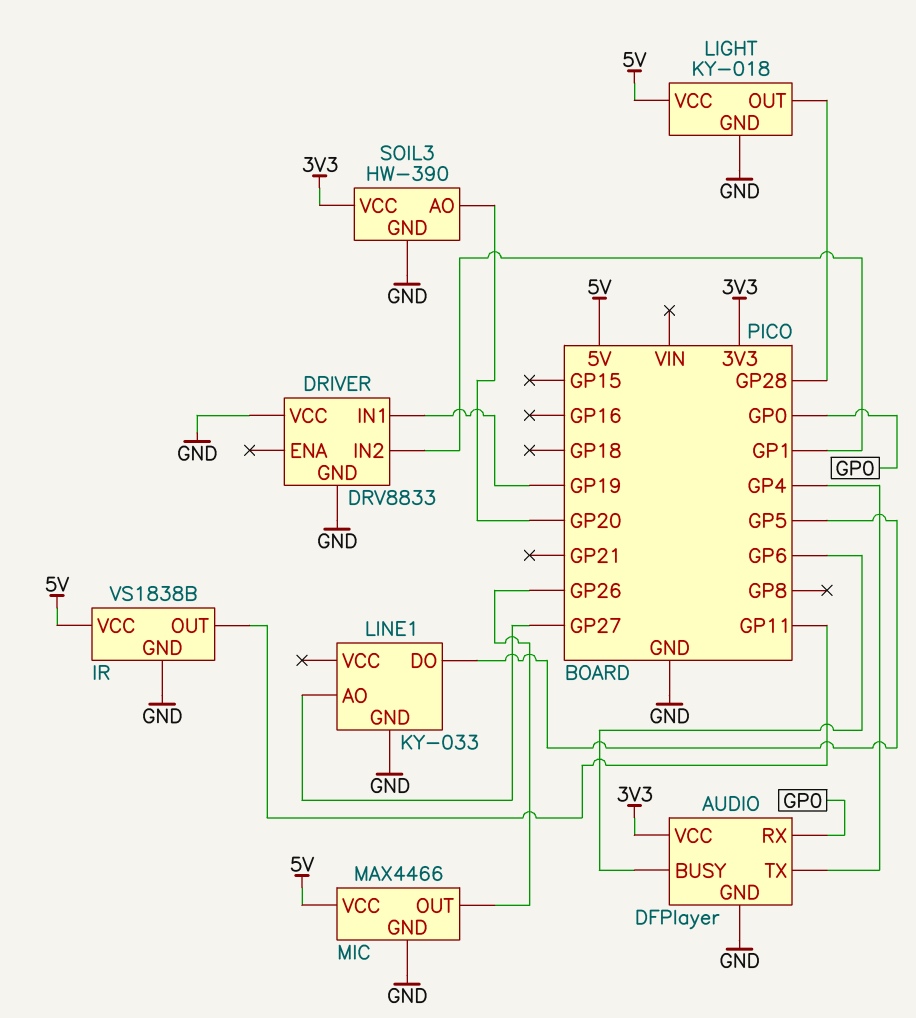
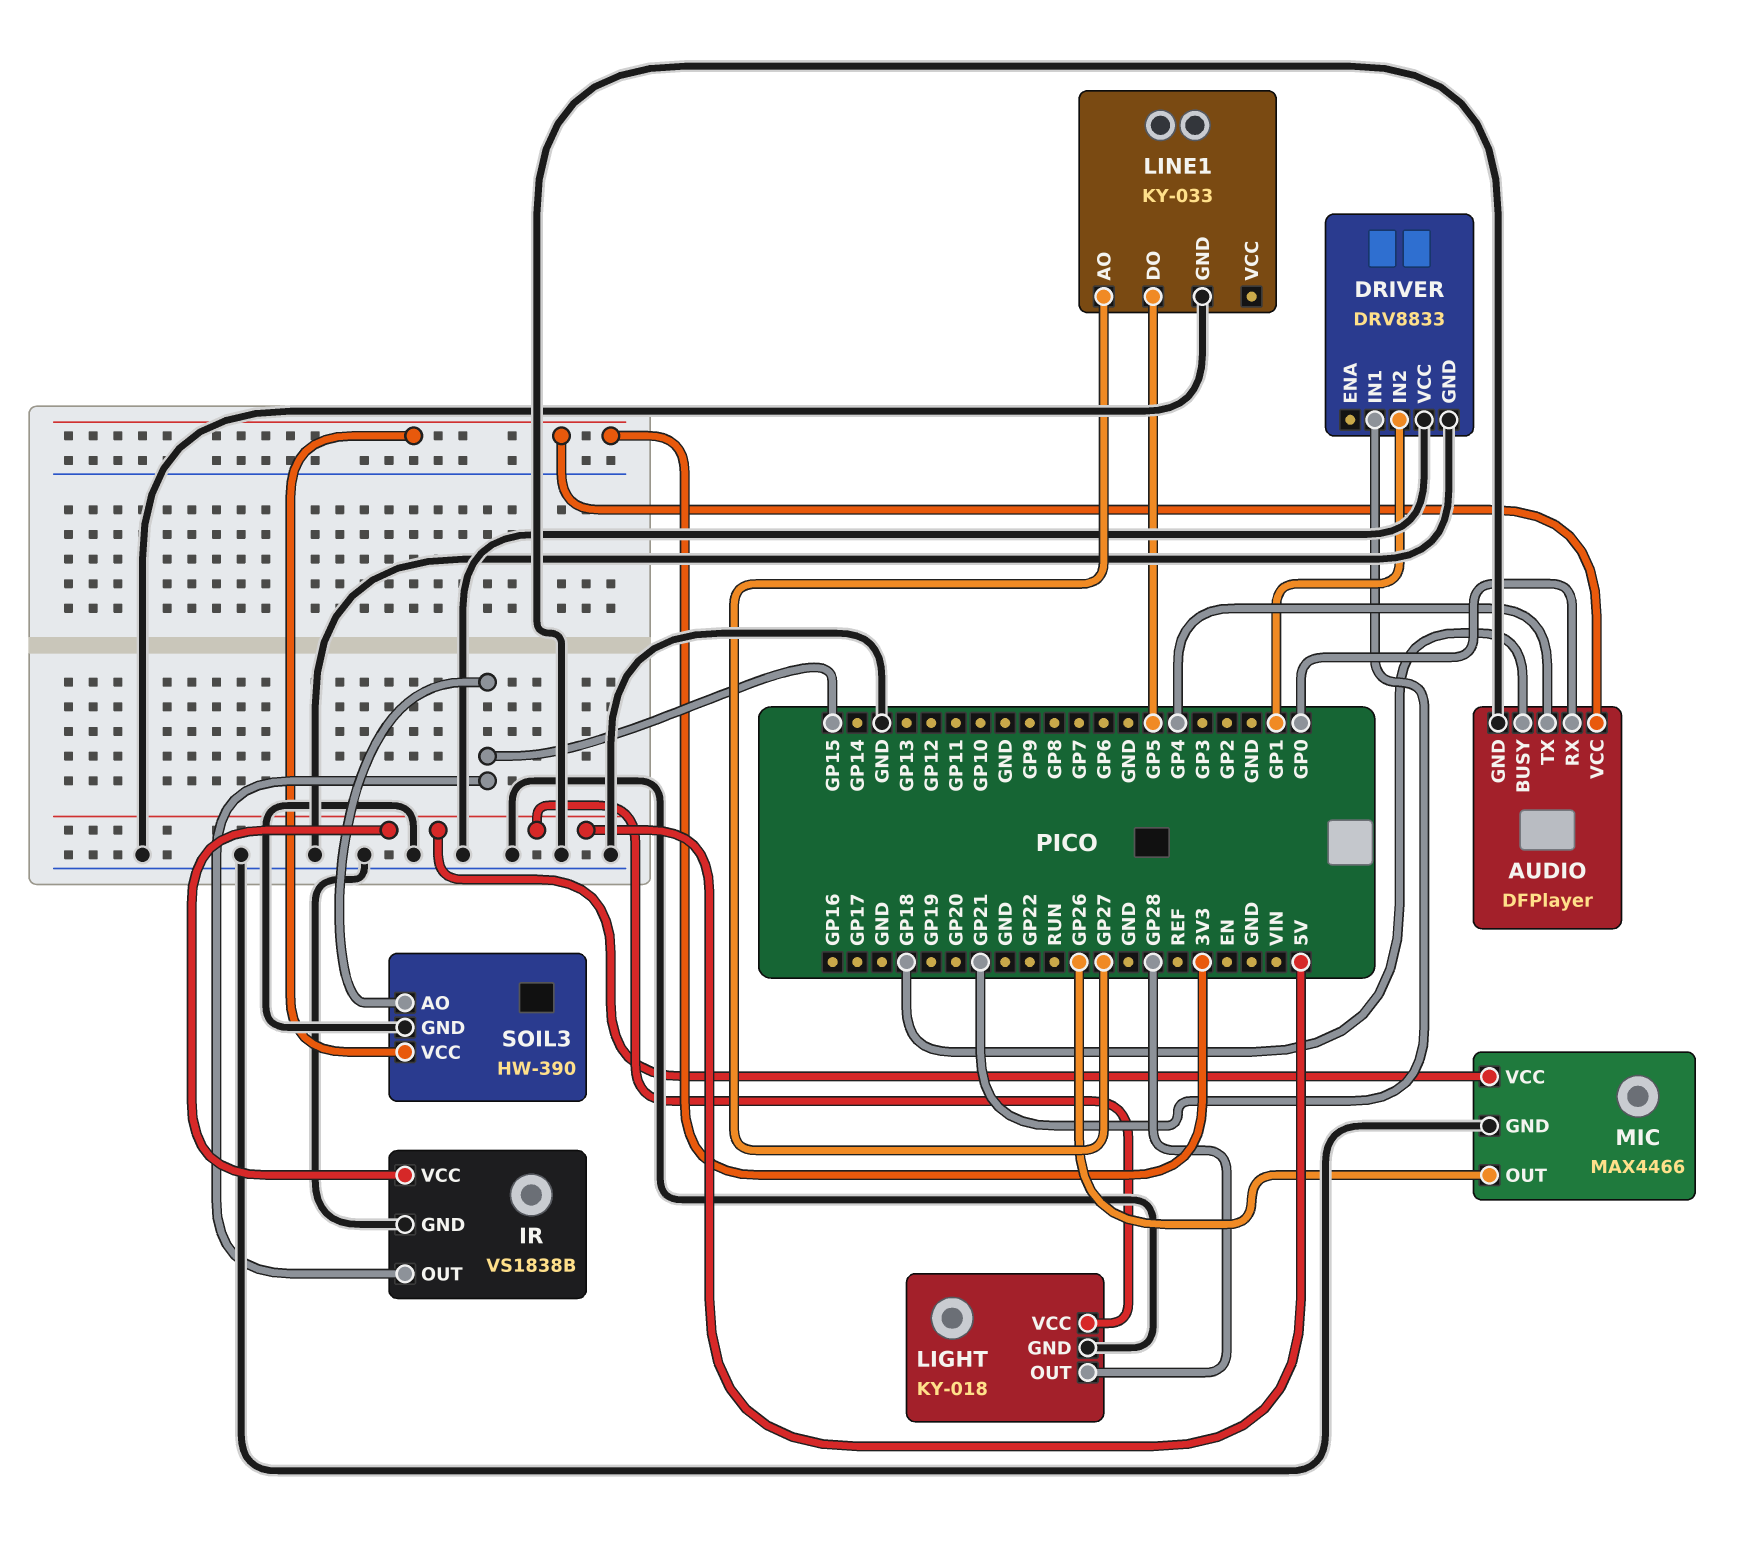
AUDIO pin BUSY: GP6 -> GP18
DRIVER pin IN1: GP19 -> GP21
IR pin OUT: GP11 -> GP15
SOIL3 pin AO: GP20 -> GP15

